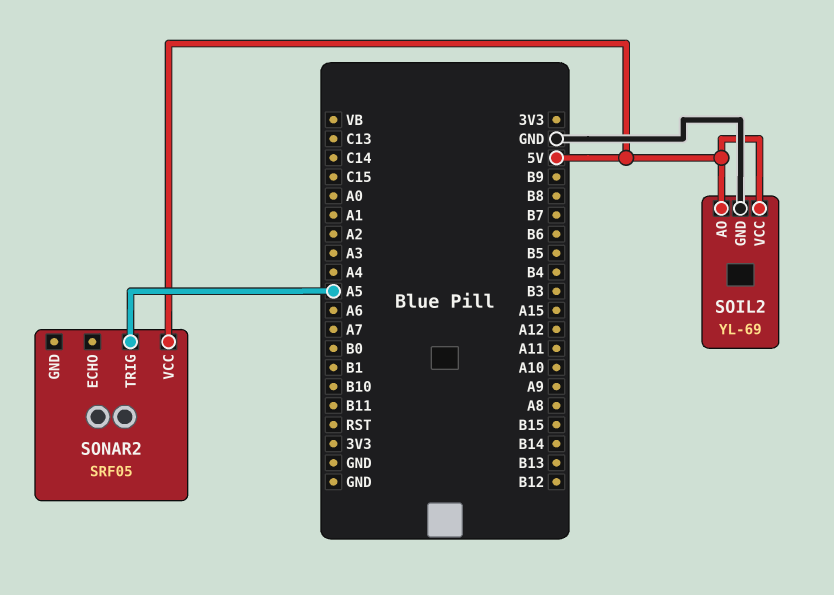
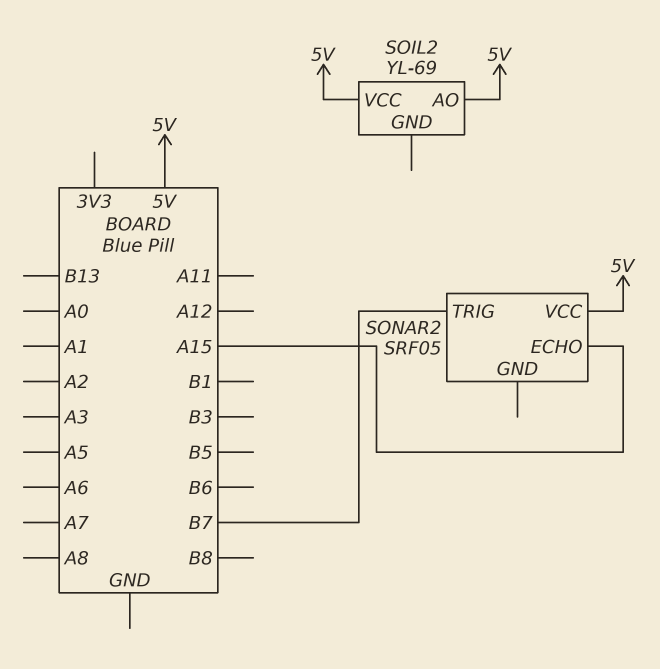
SOIL2 pin GND: GND -> none
SONAR2 pin ECHO: none -> A15
SONAR2 pin TRIG: A5 -> B7

